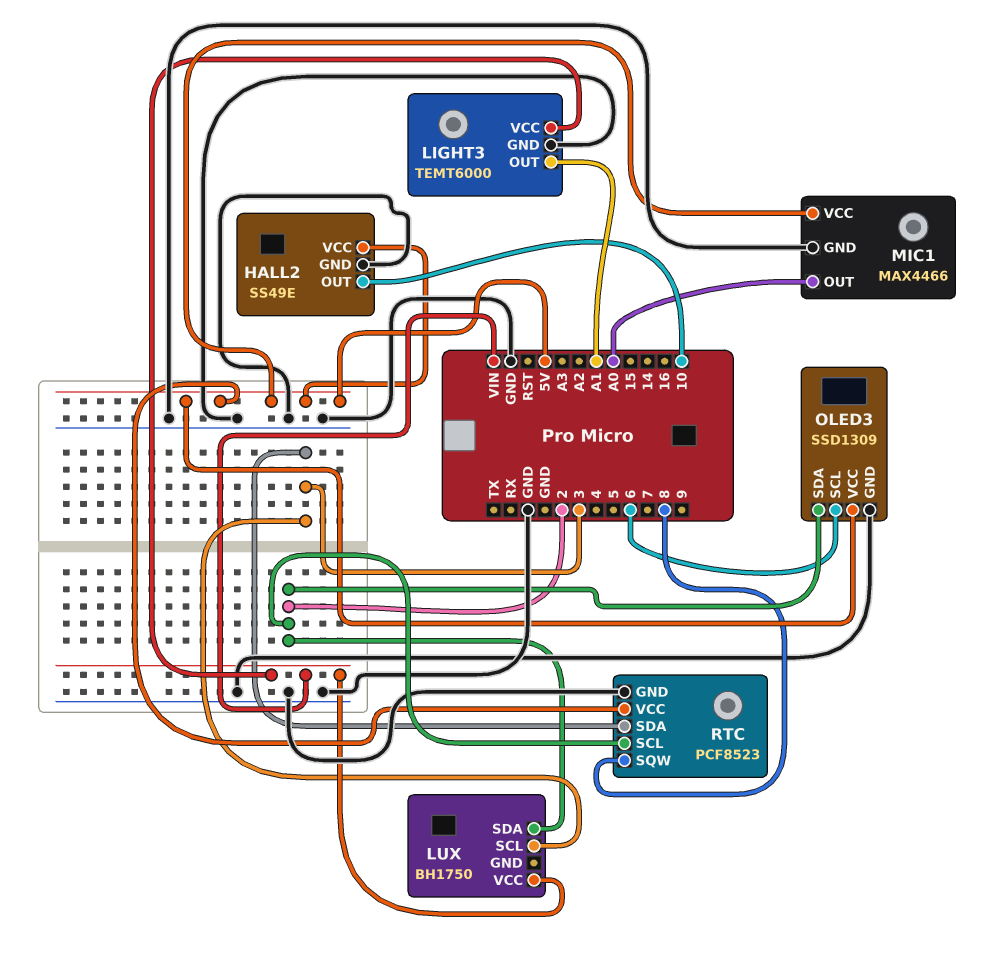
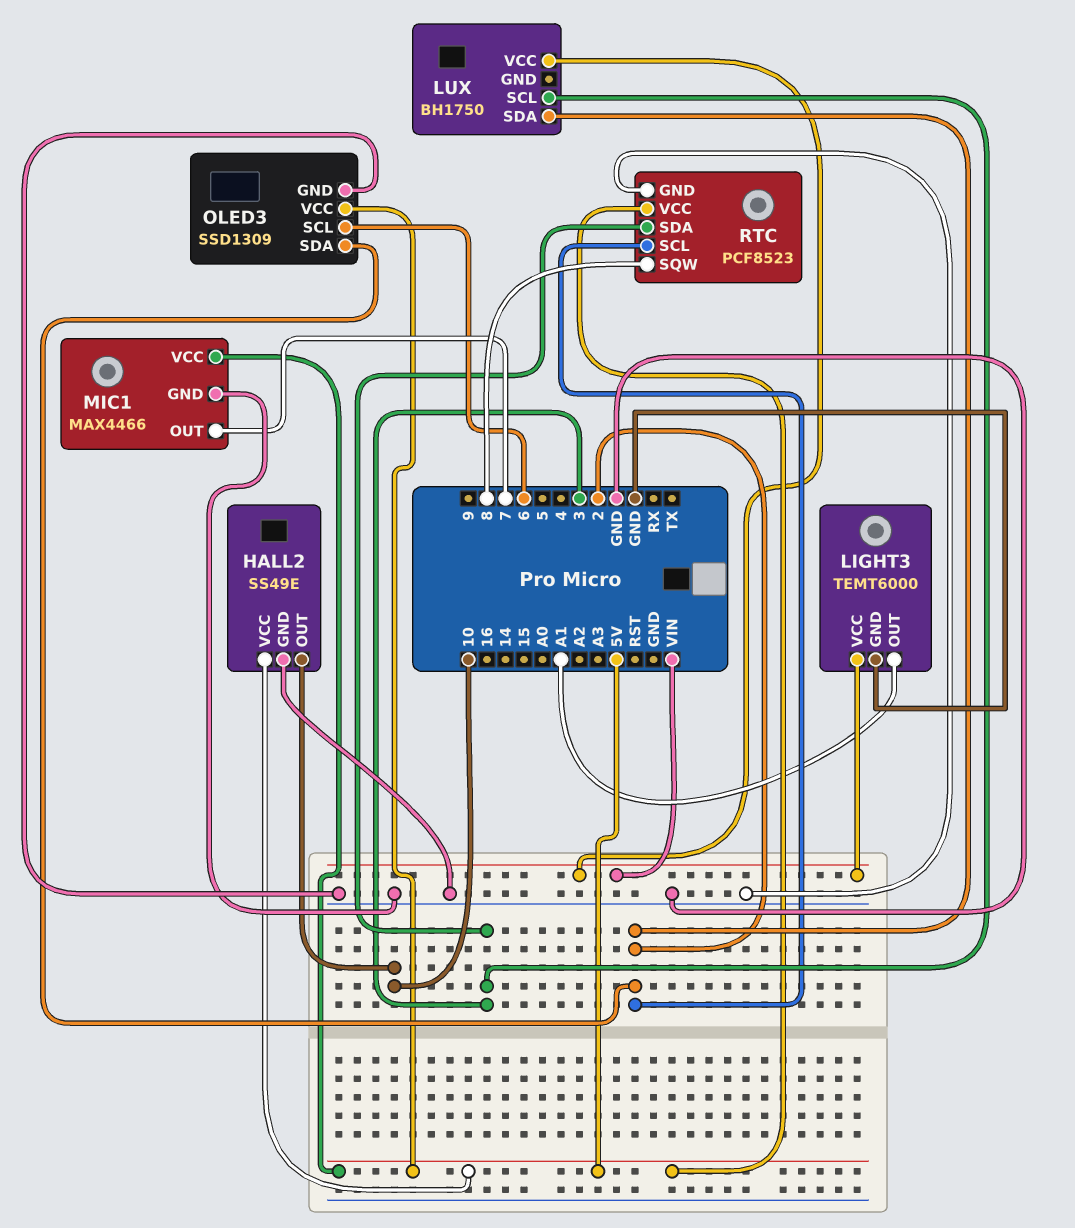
MIC1 pin OUT: A0 -> 7

